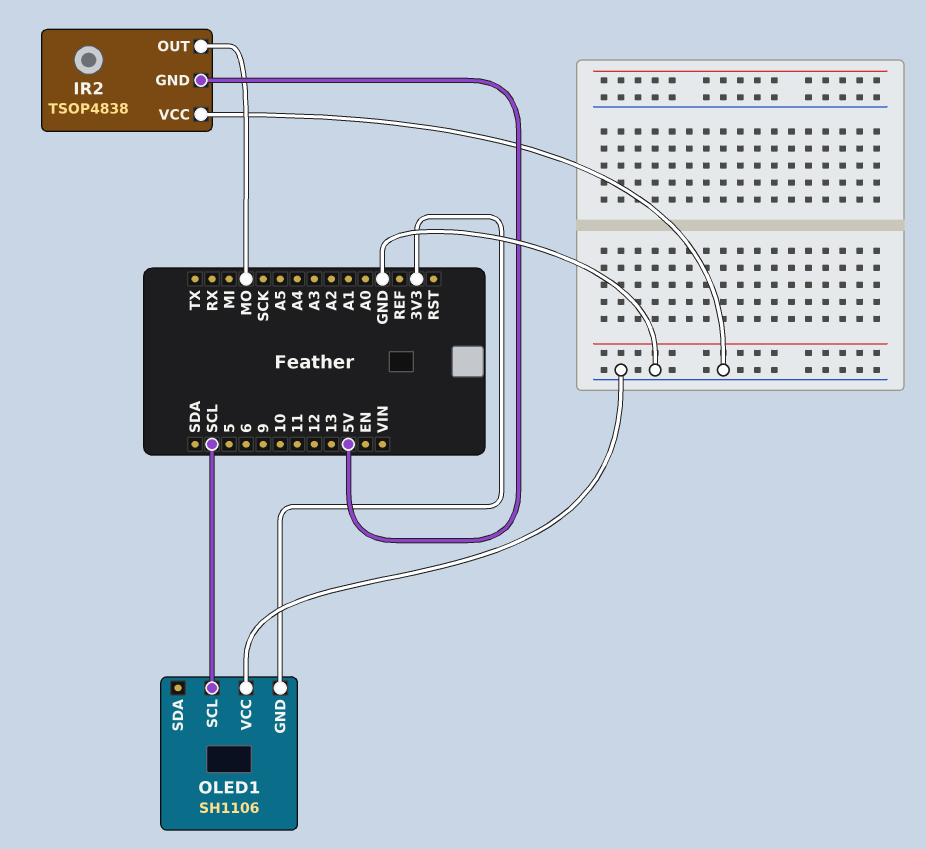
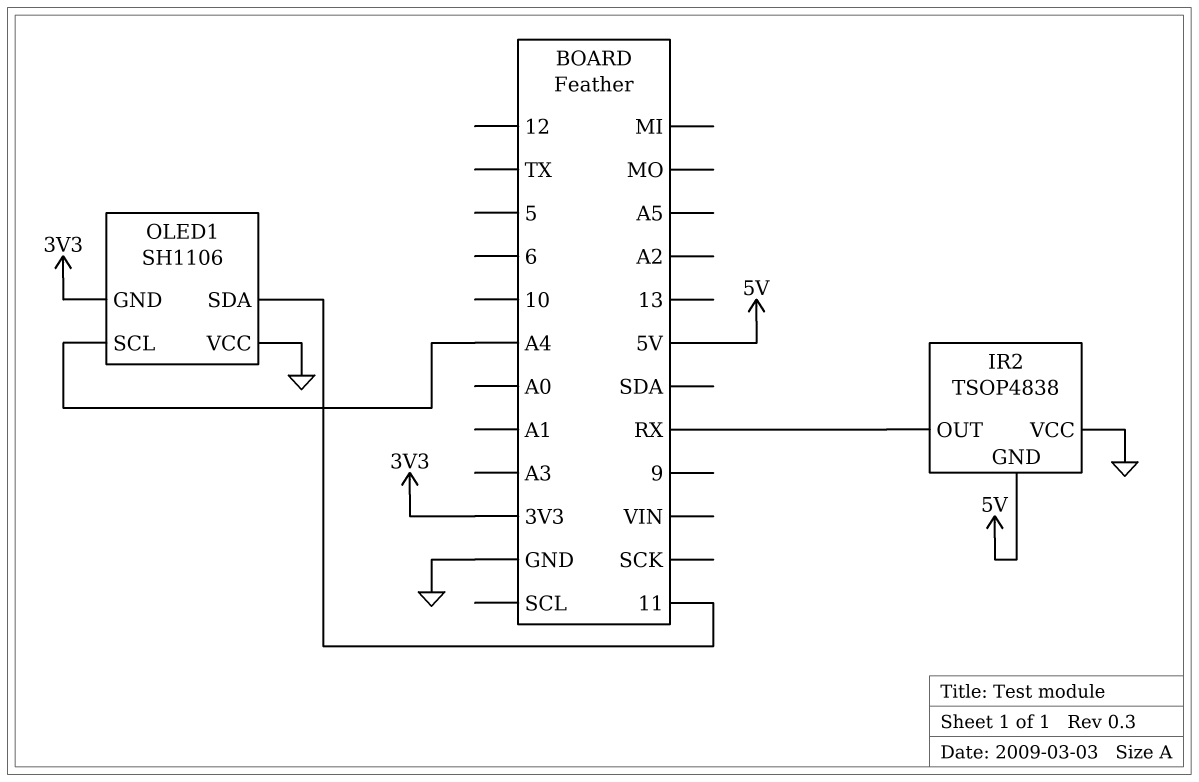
IR2 pin OUT: MO -> RX
OLED1 pin SCL: SCL -> A4
OLED1 pin SDA: none -> 11

